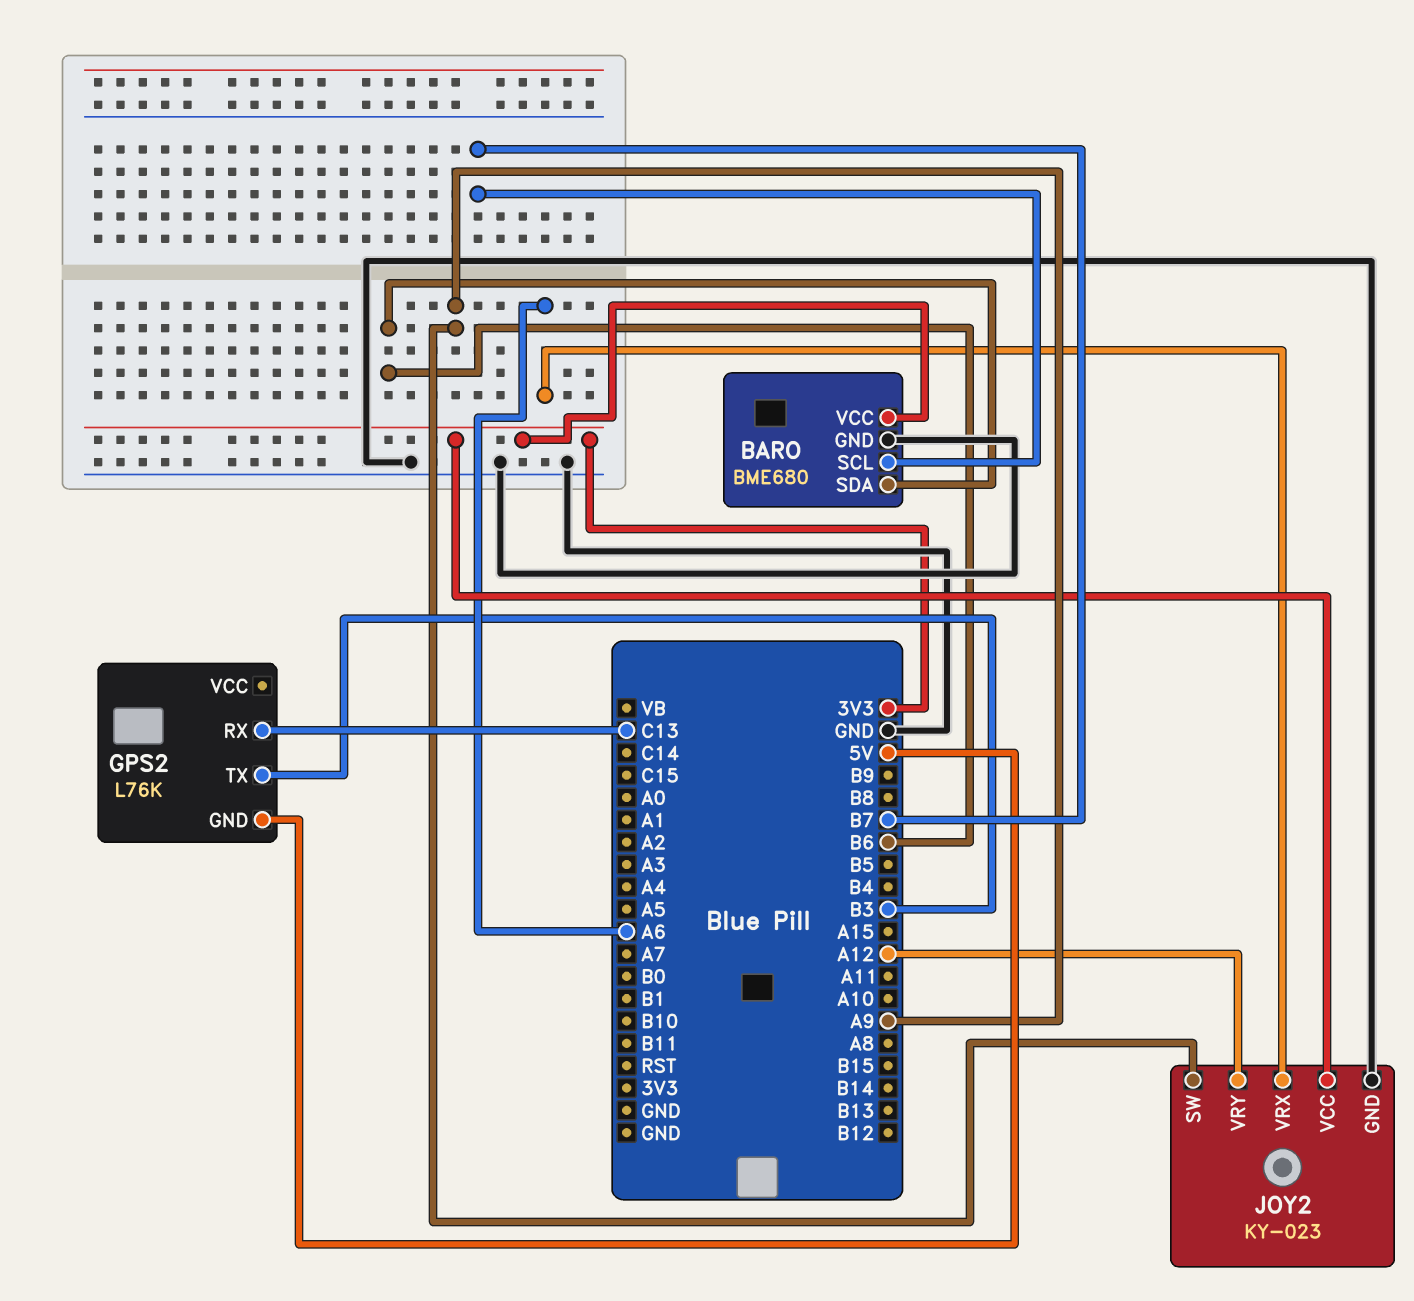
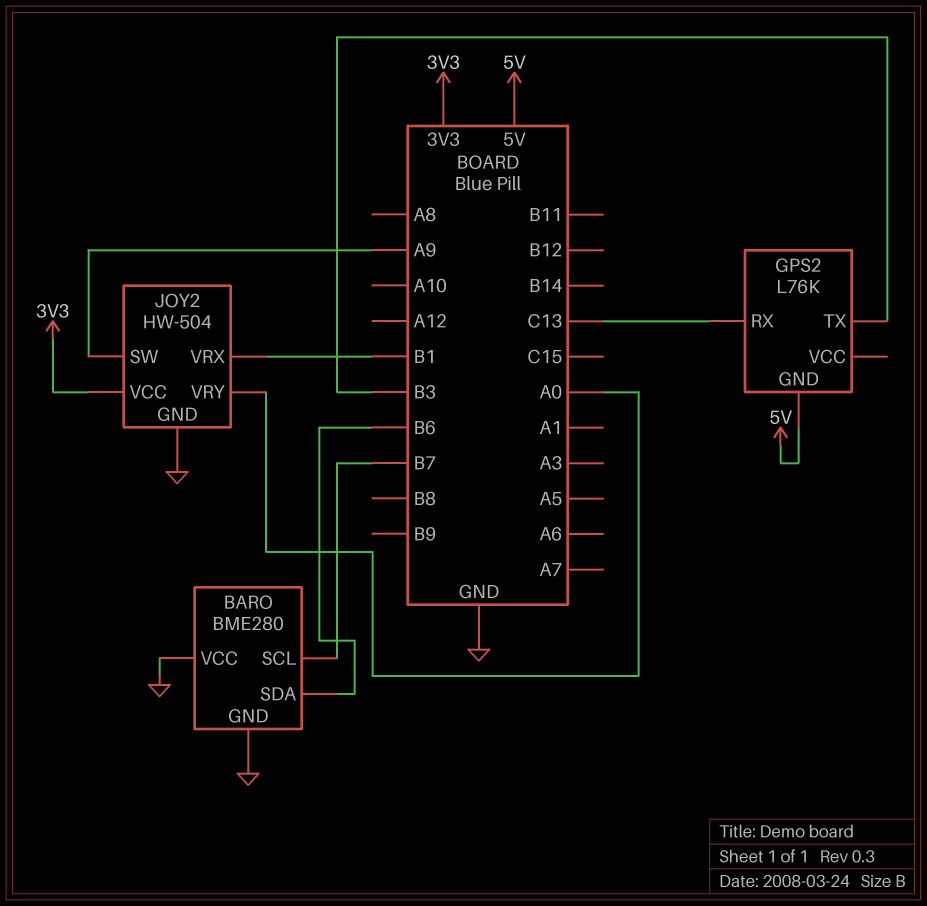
BARO: BME680 -> BME280
BARO pin VCC: 3V3 -> GND
JOY2: KY-023 -> HW-504
JOY2 pin VRX: A6 -> B1
JOY2 pin VRY: A12 -> A0

